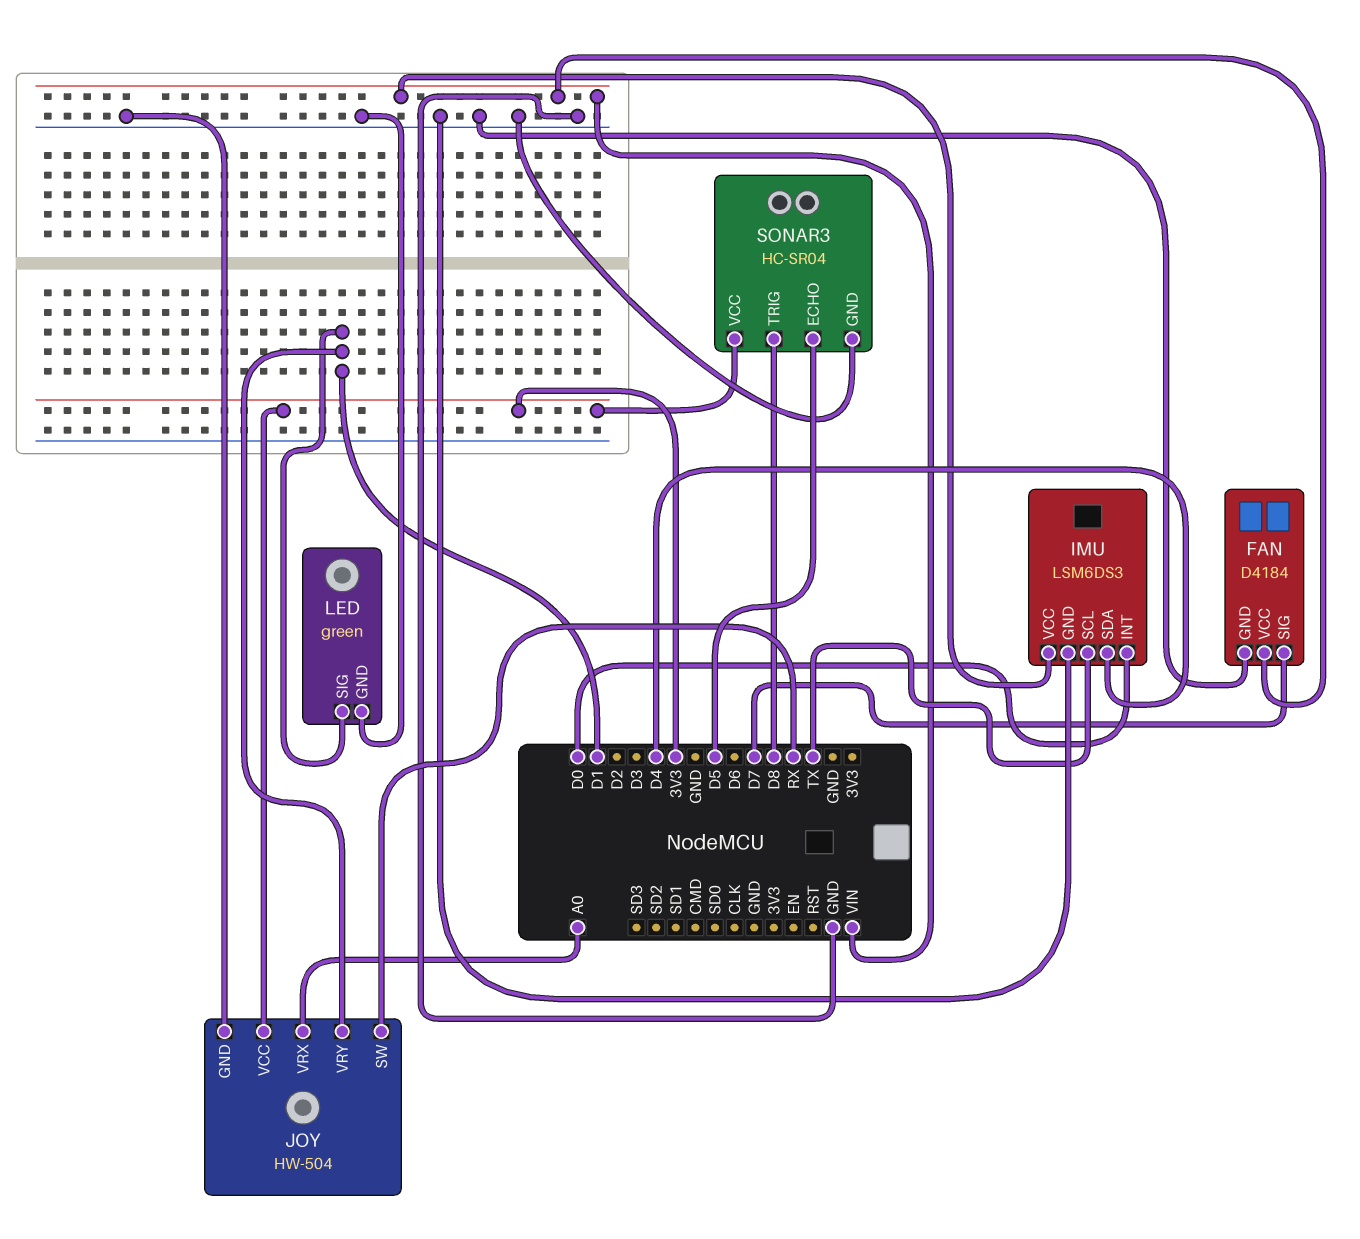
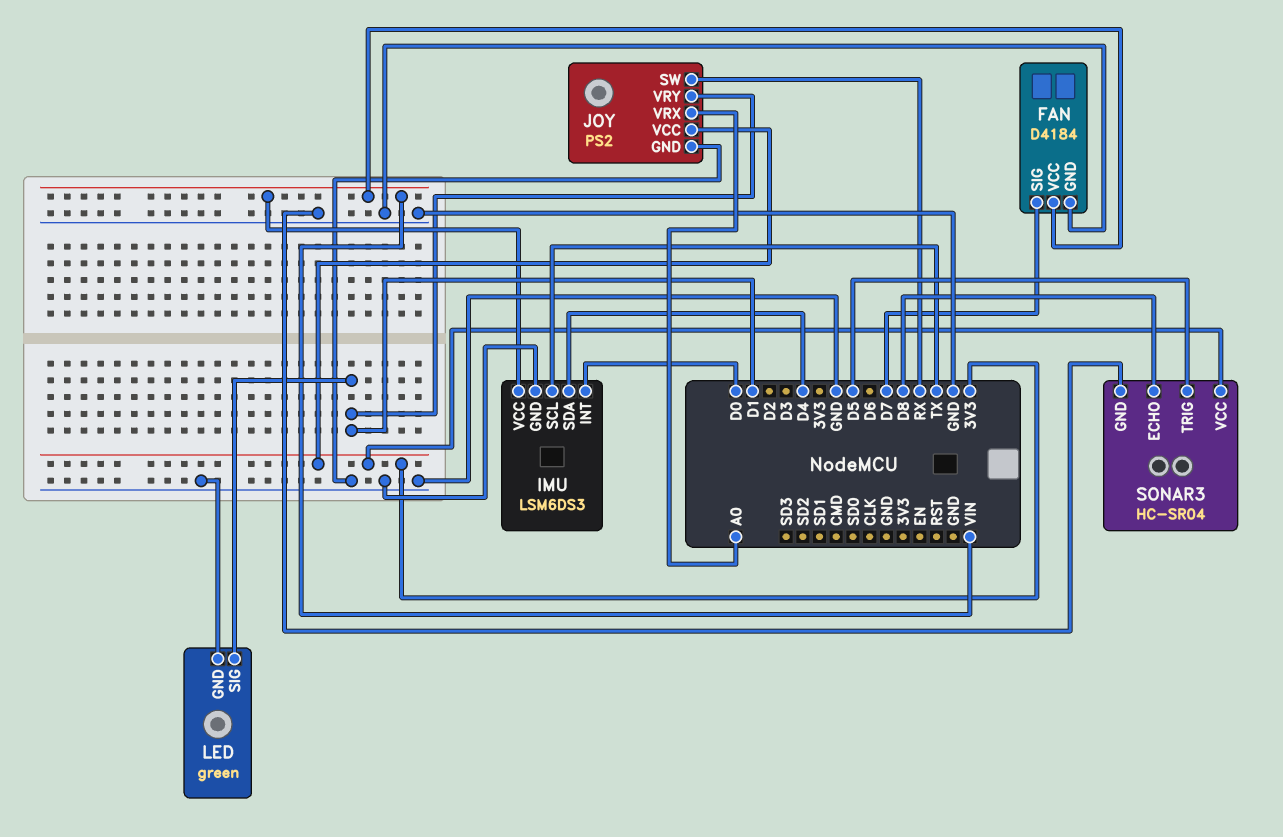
JOY: HW-504 -> PS2
SONAR3 pin ECHO: D5 -> D8
SONAR3 pin TRIG: D8 -> D5

